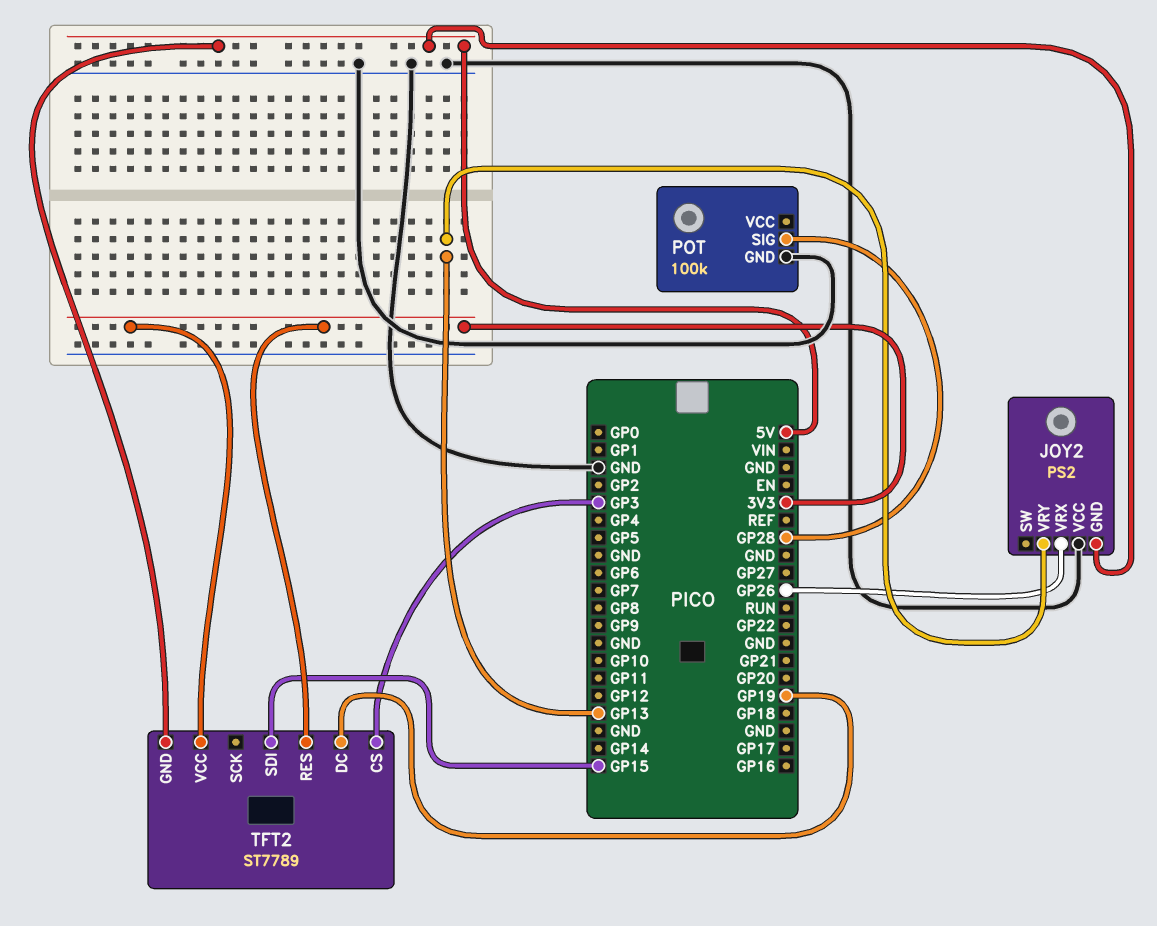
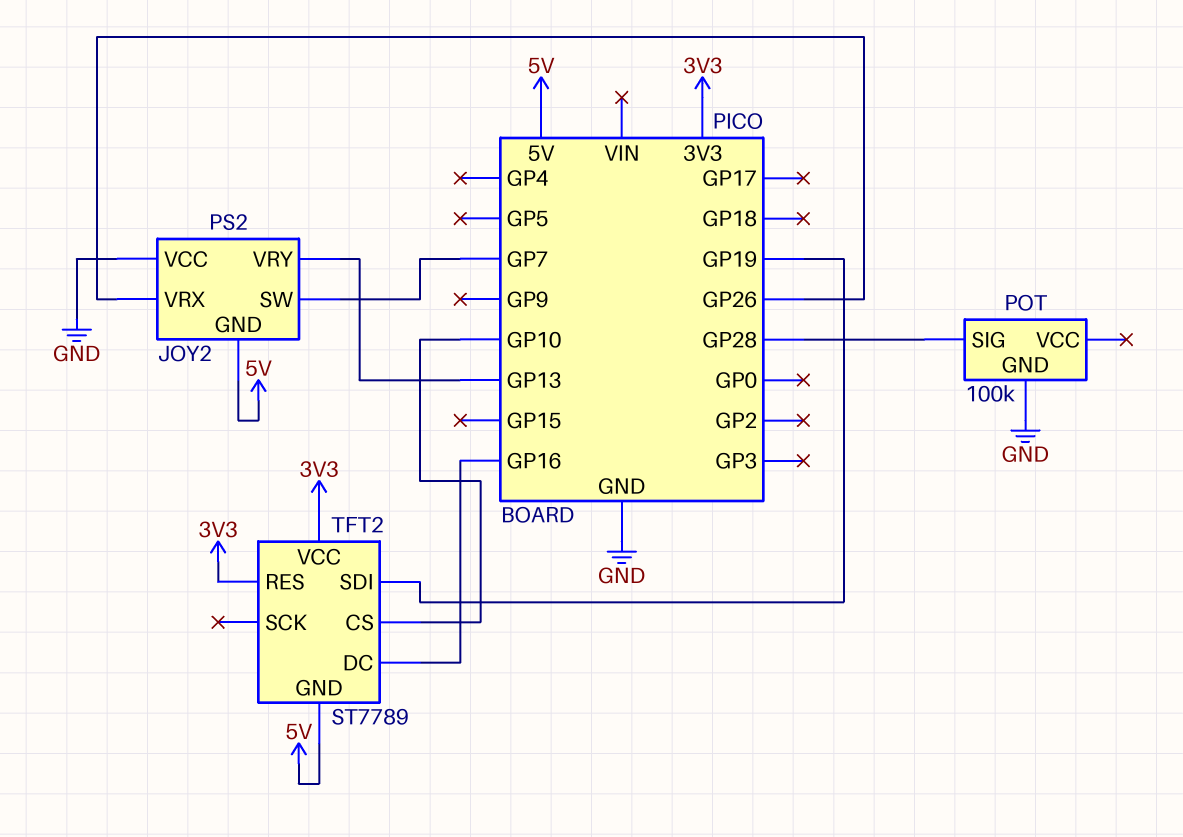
JOY2 pin SW: none -> GP7
TFT2 pin CS: GP3 -> GP10
TFT2 pin DC: GP19 -> GP16
TFT2 pin SDI: GP15 -> GP19

